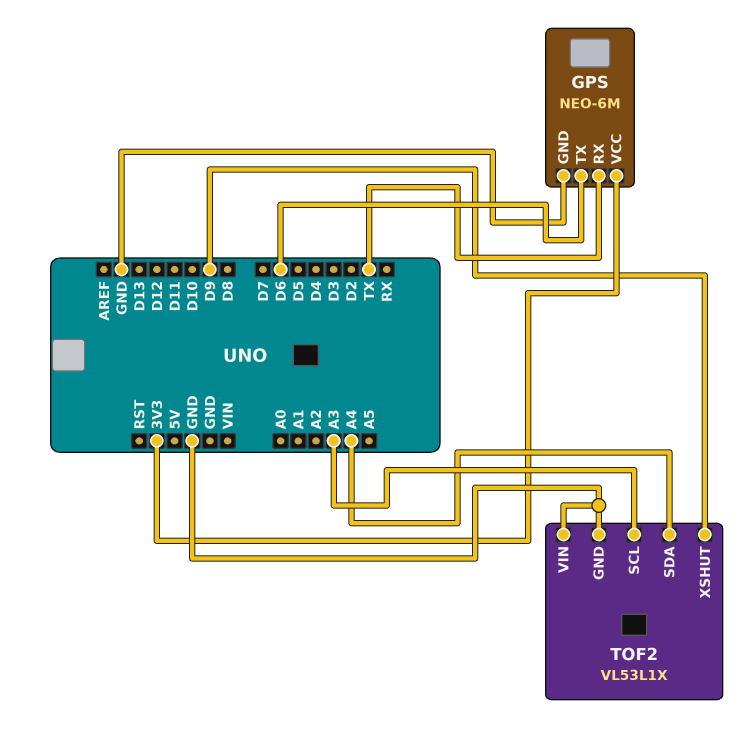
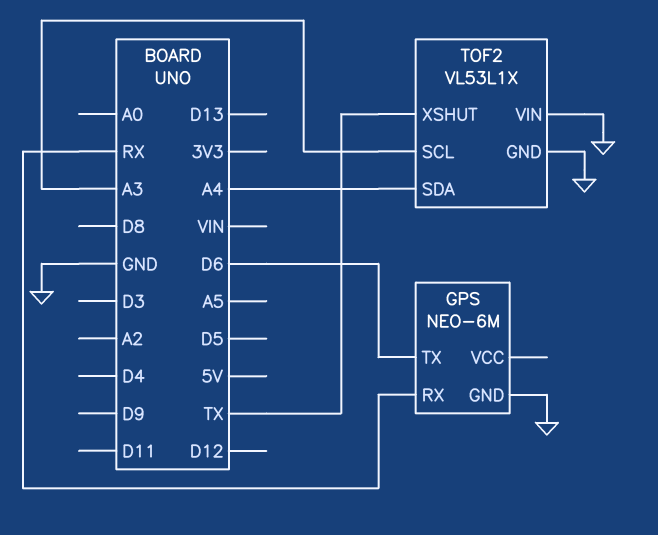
GPS pin RX: TX -> RX
GPS pin VCC: 3V3 -> none
TOF2 pin XSHUT: D9 -> TX

